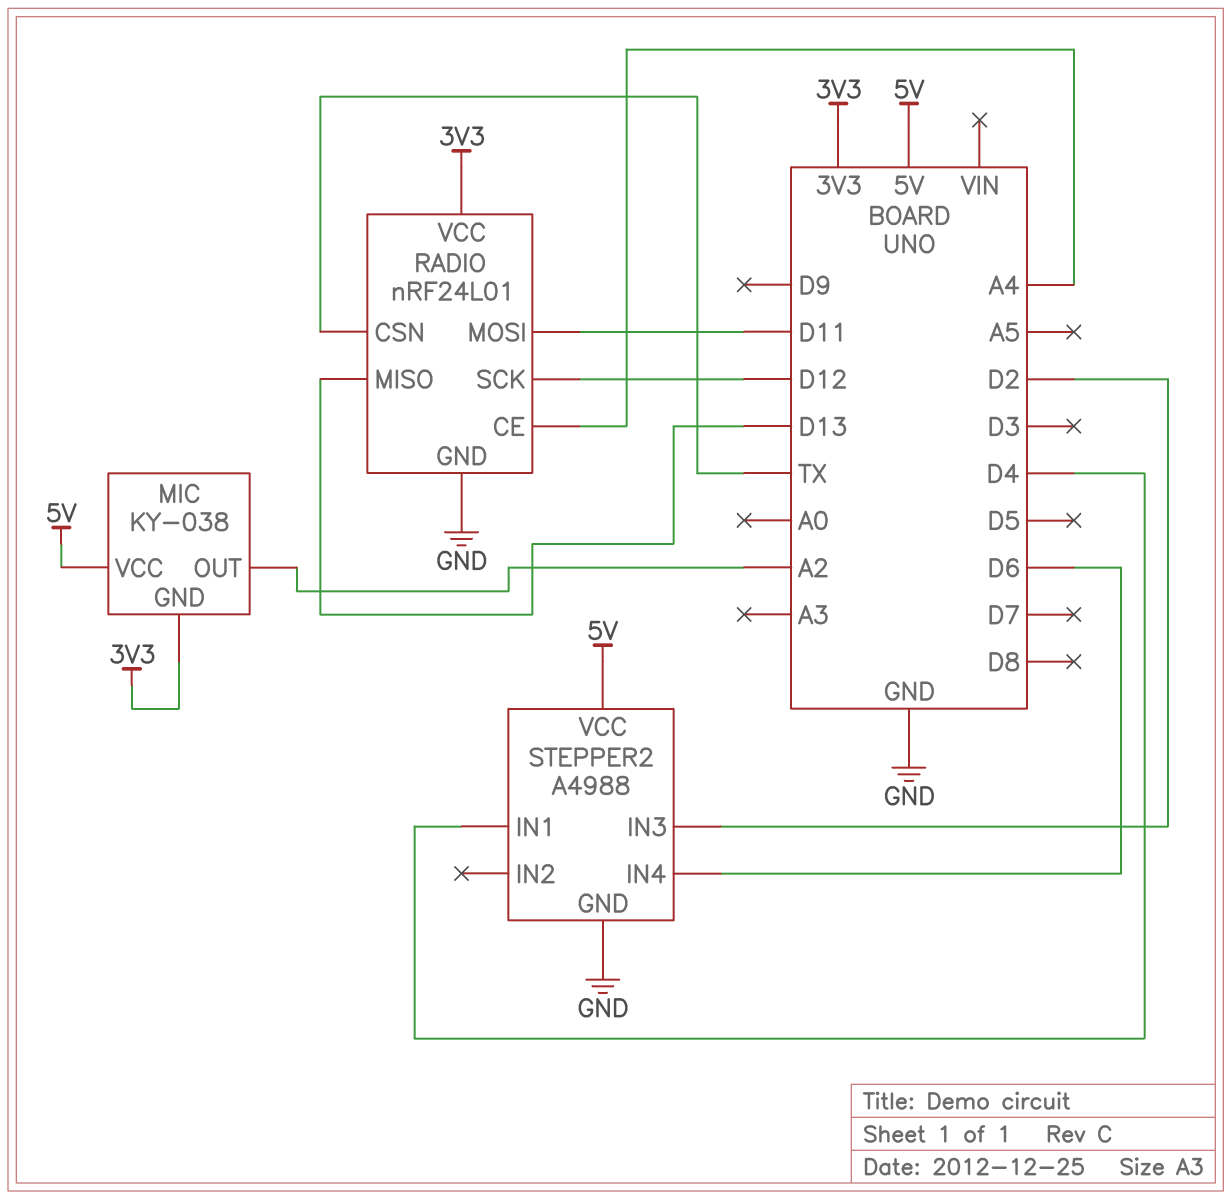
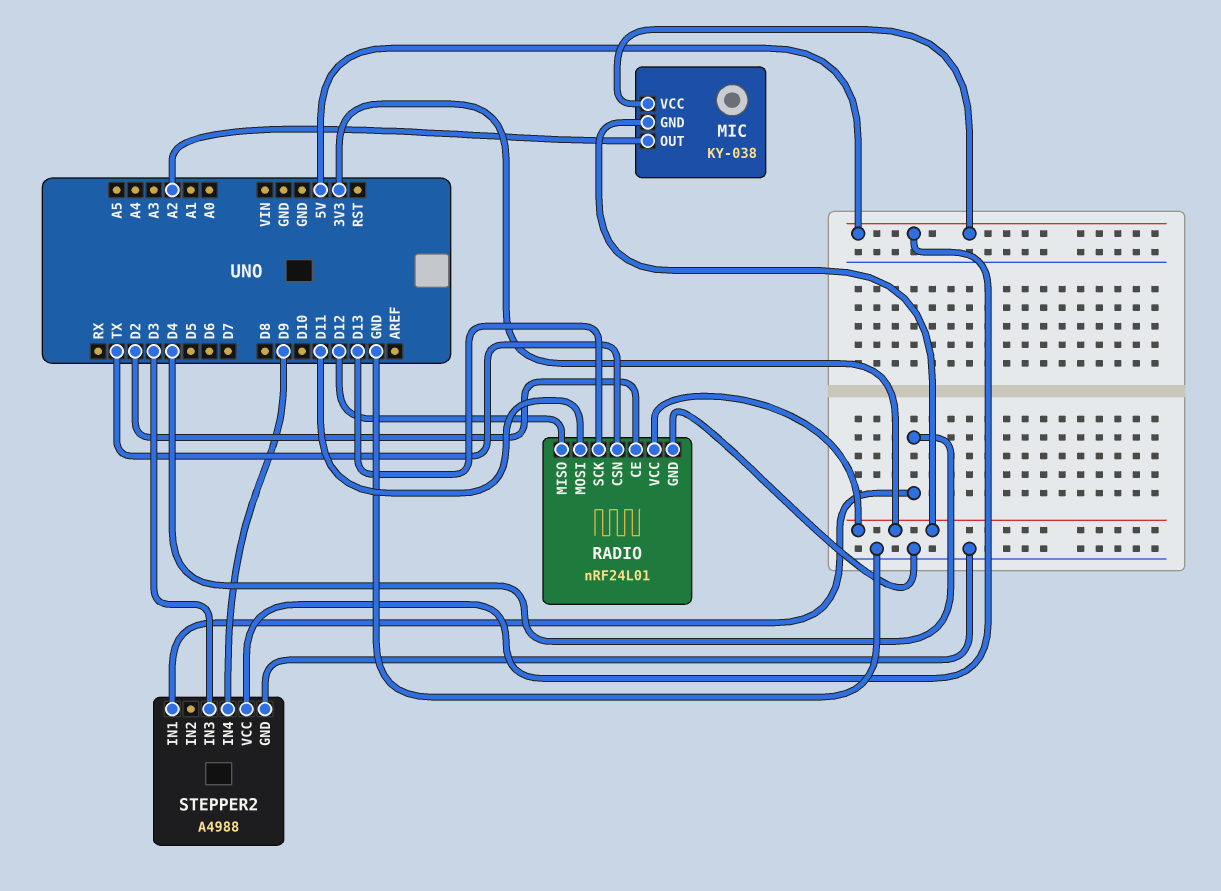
RADIO pin CE: A4 -> D2
RADIO pin MISO: D13 -> D12
RADIO pin SCK: D12 -> D13
STEPPER2 pin IN3: D2 -> D3
STEPPER2 pin IN4: D6 -> D9

